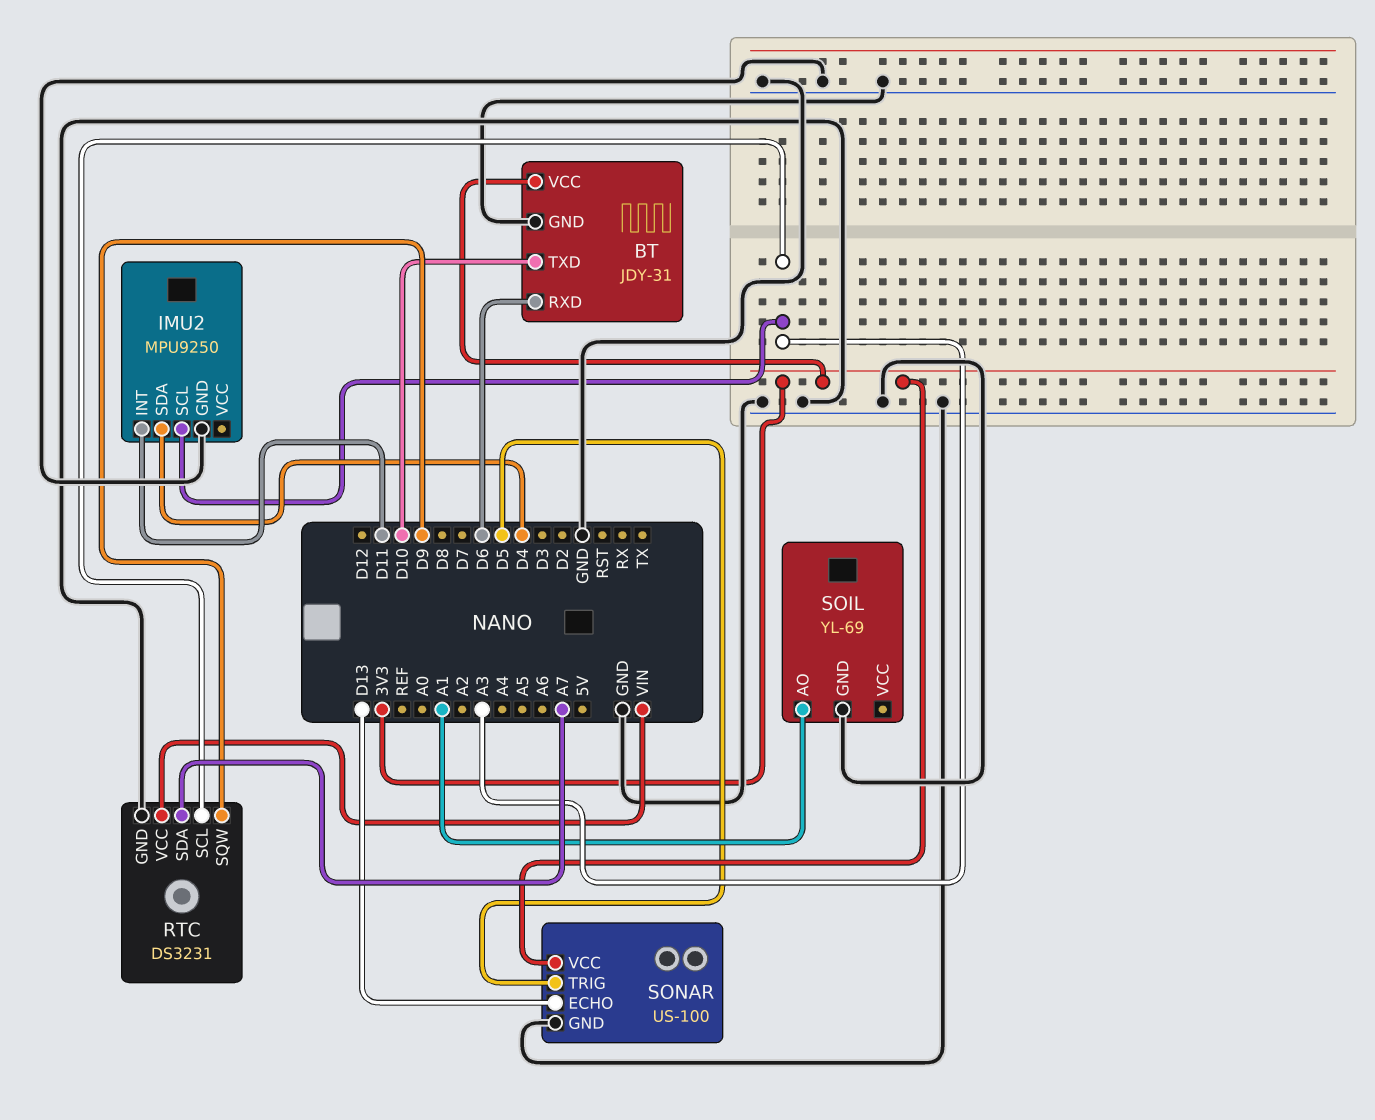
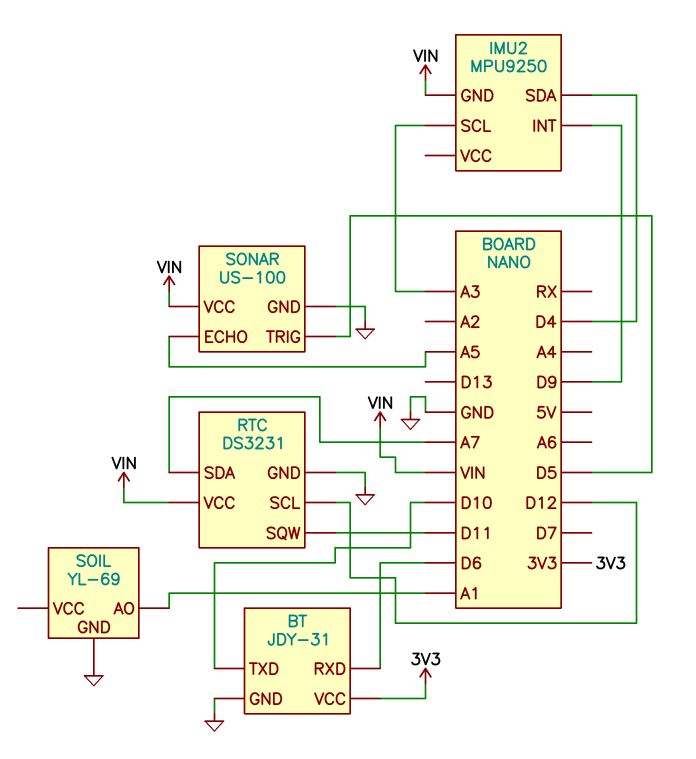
IMU2 pin GND: GND -> VIN
IMU2 pin INT: D11 -> D9
RTC pin SCL: A3 -> D12
RTC pin SQW: D9 -> D11
SONAR pin ECHO: D13 -> A5
SONAR pin VCC: 3V3 -> VIN

